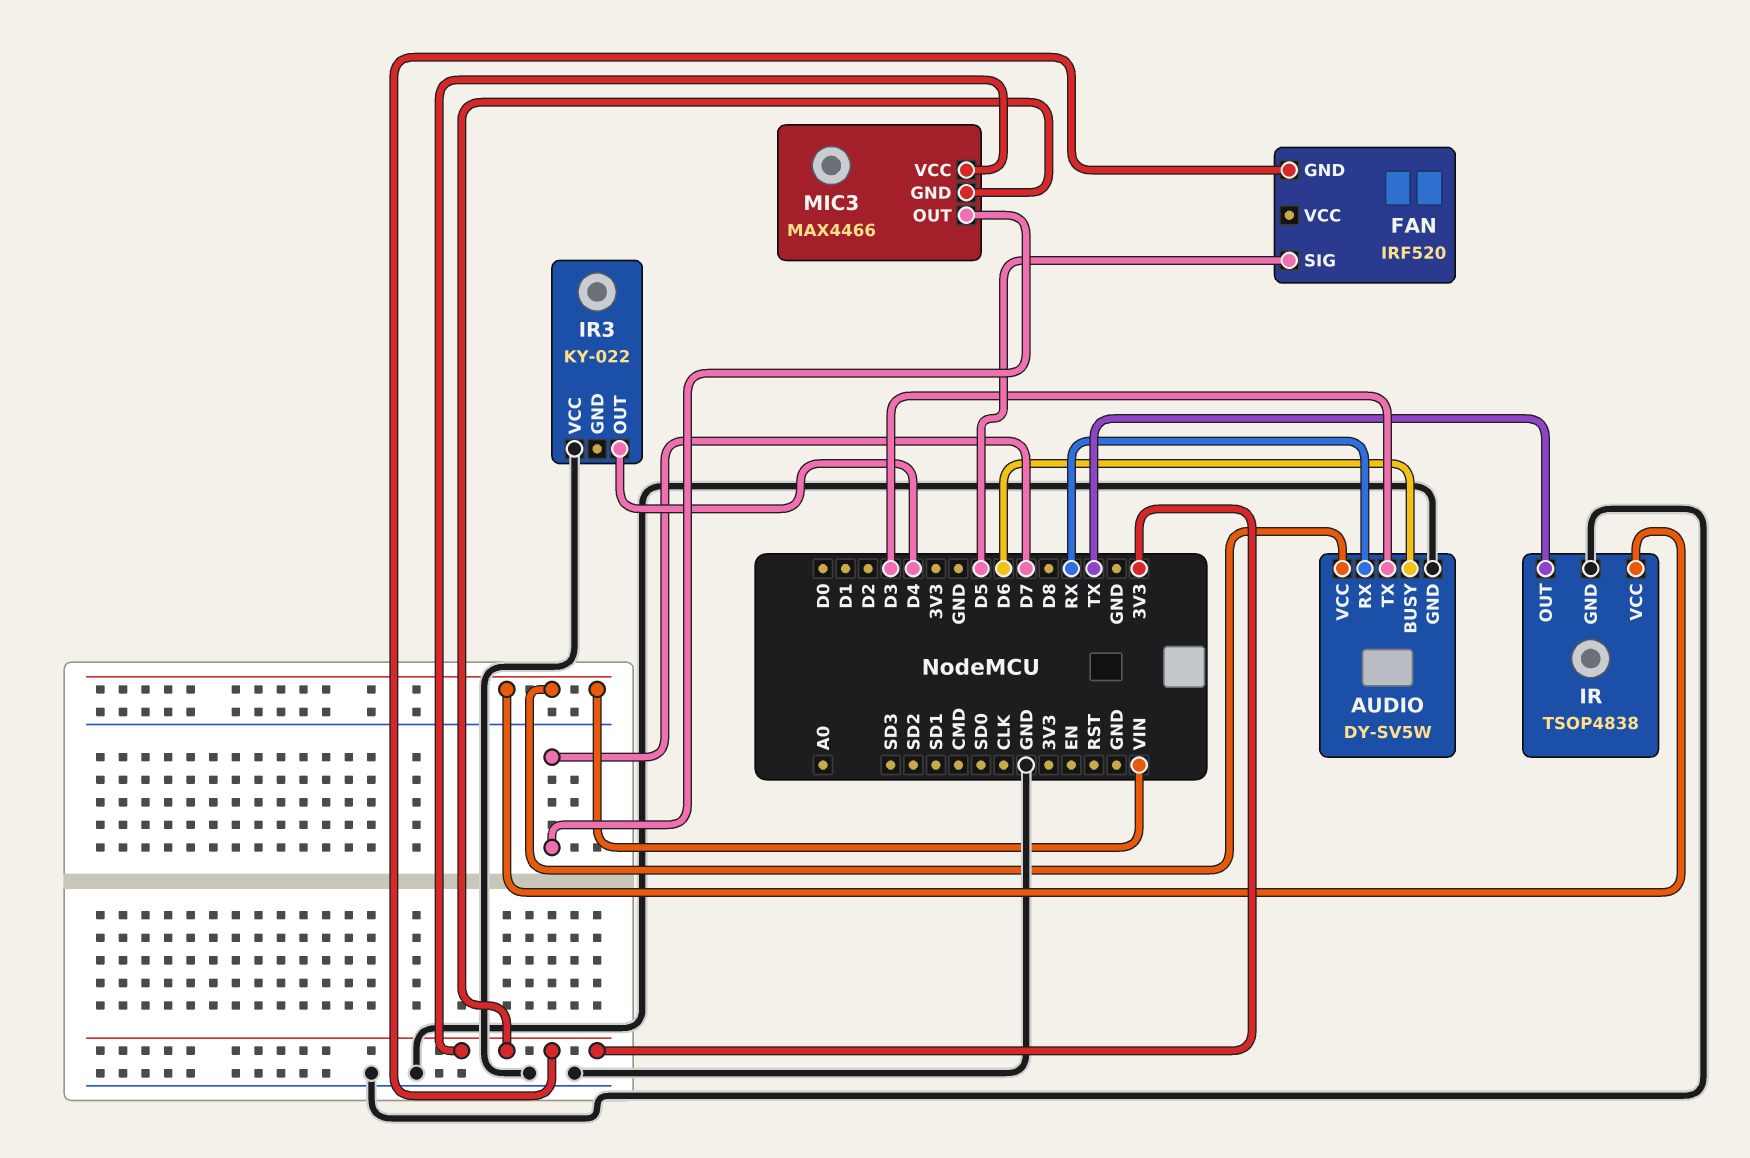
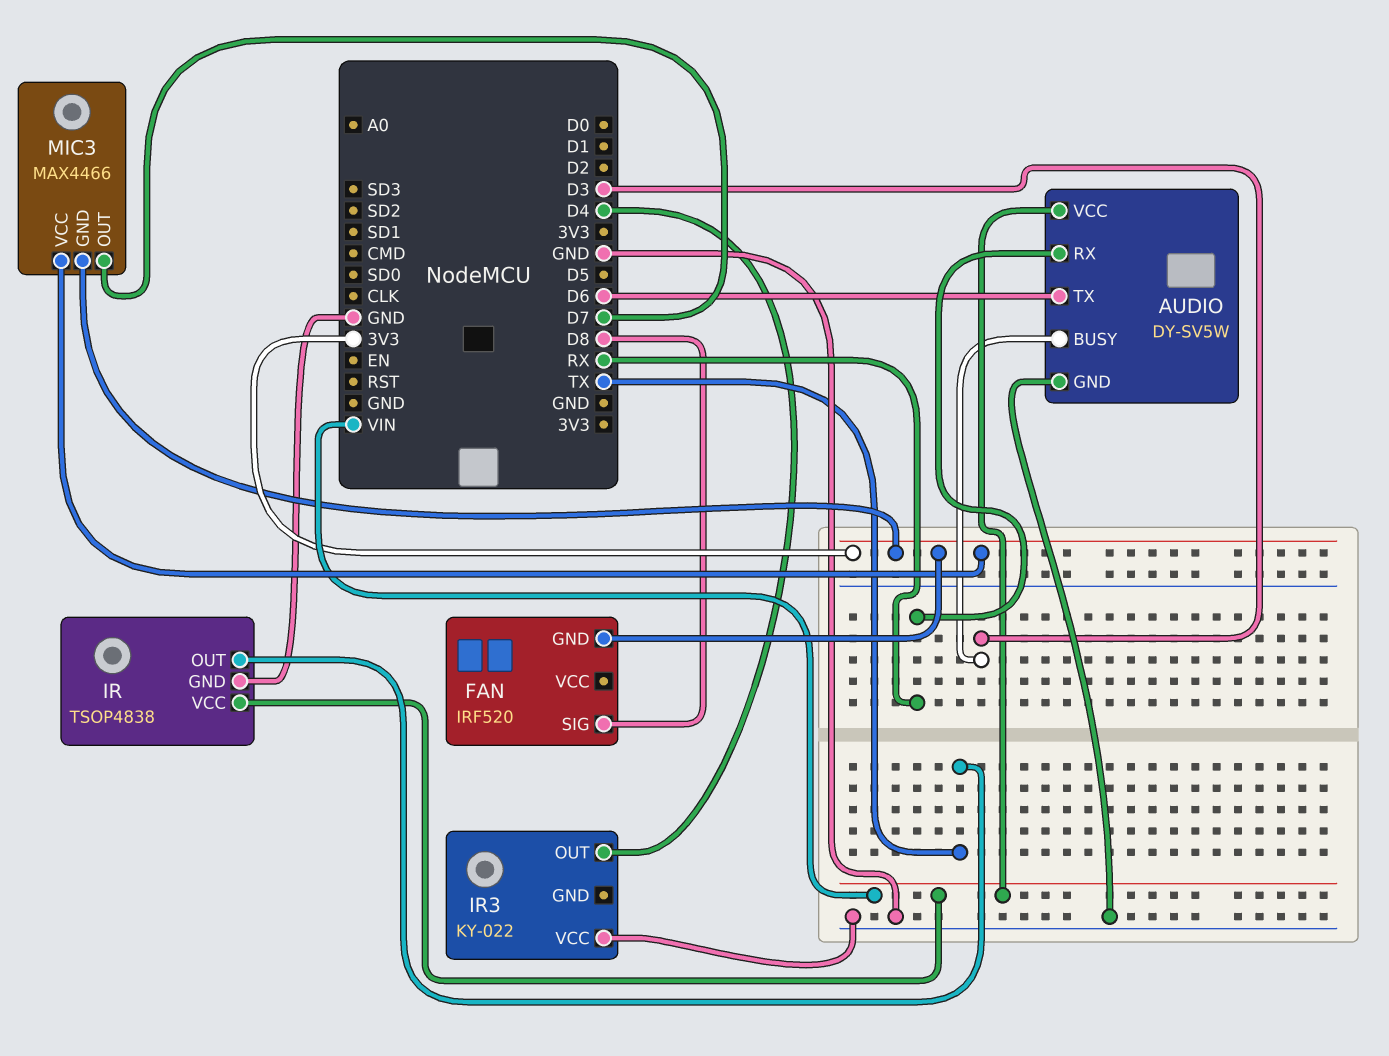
AUDIO pin BUSY: D6 -> D3
AUDIO pin TX: D3 -> D6
FAN pin SIG: D5 -> D8

